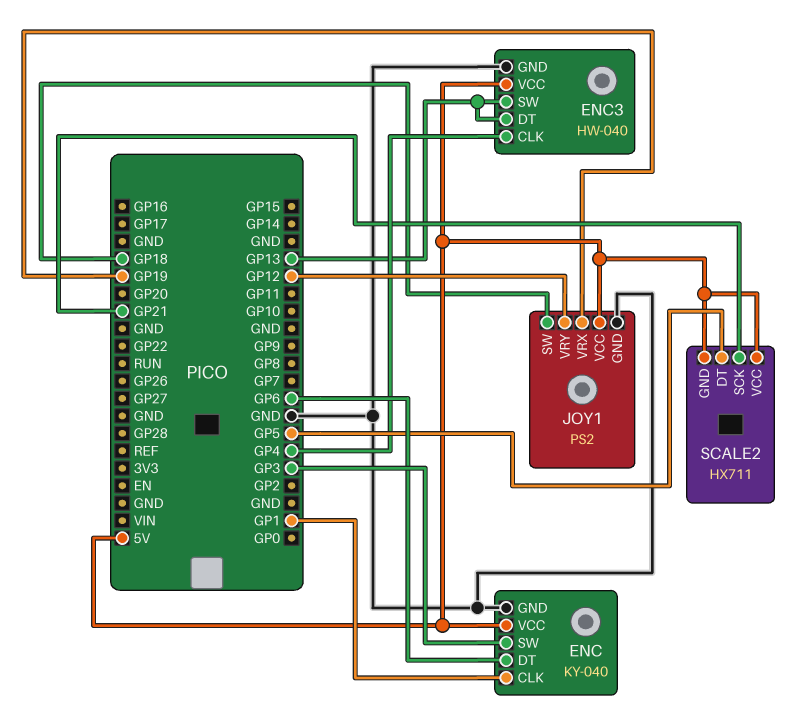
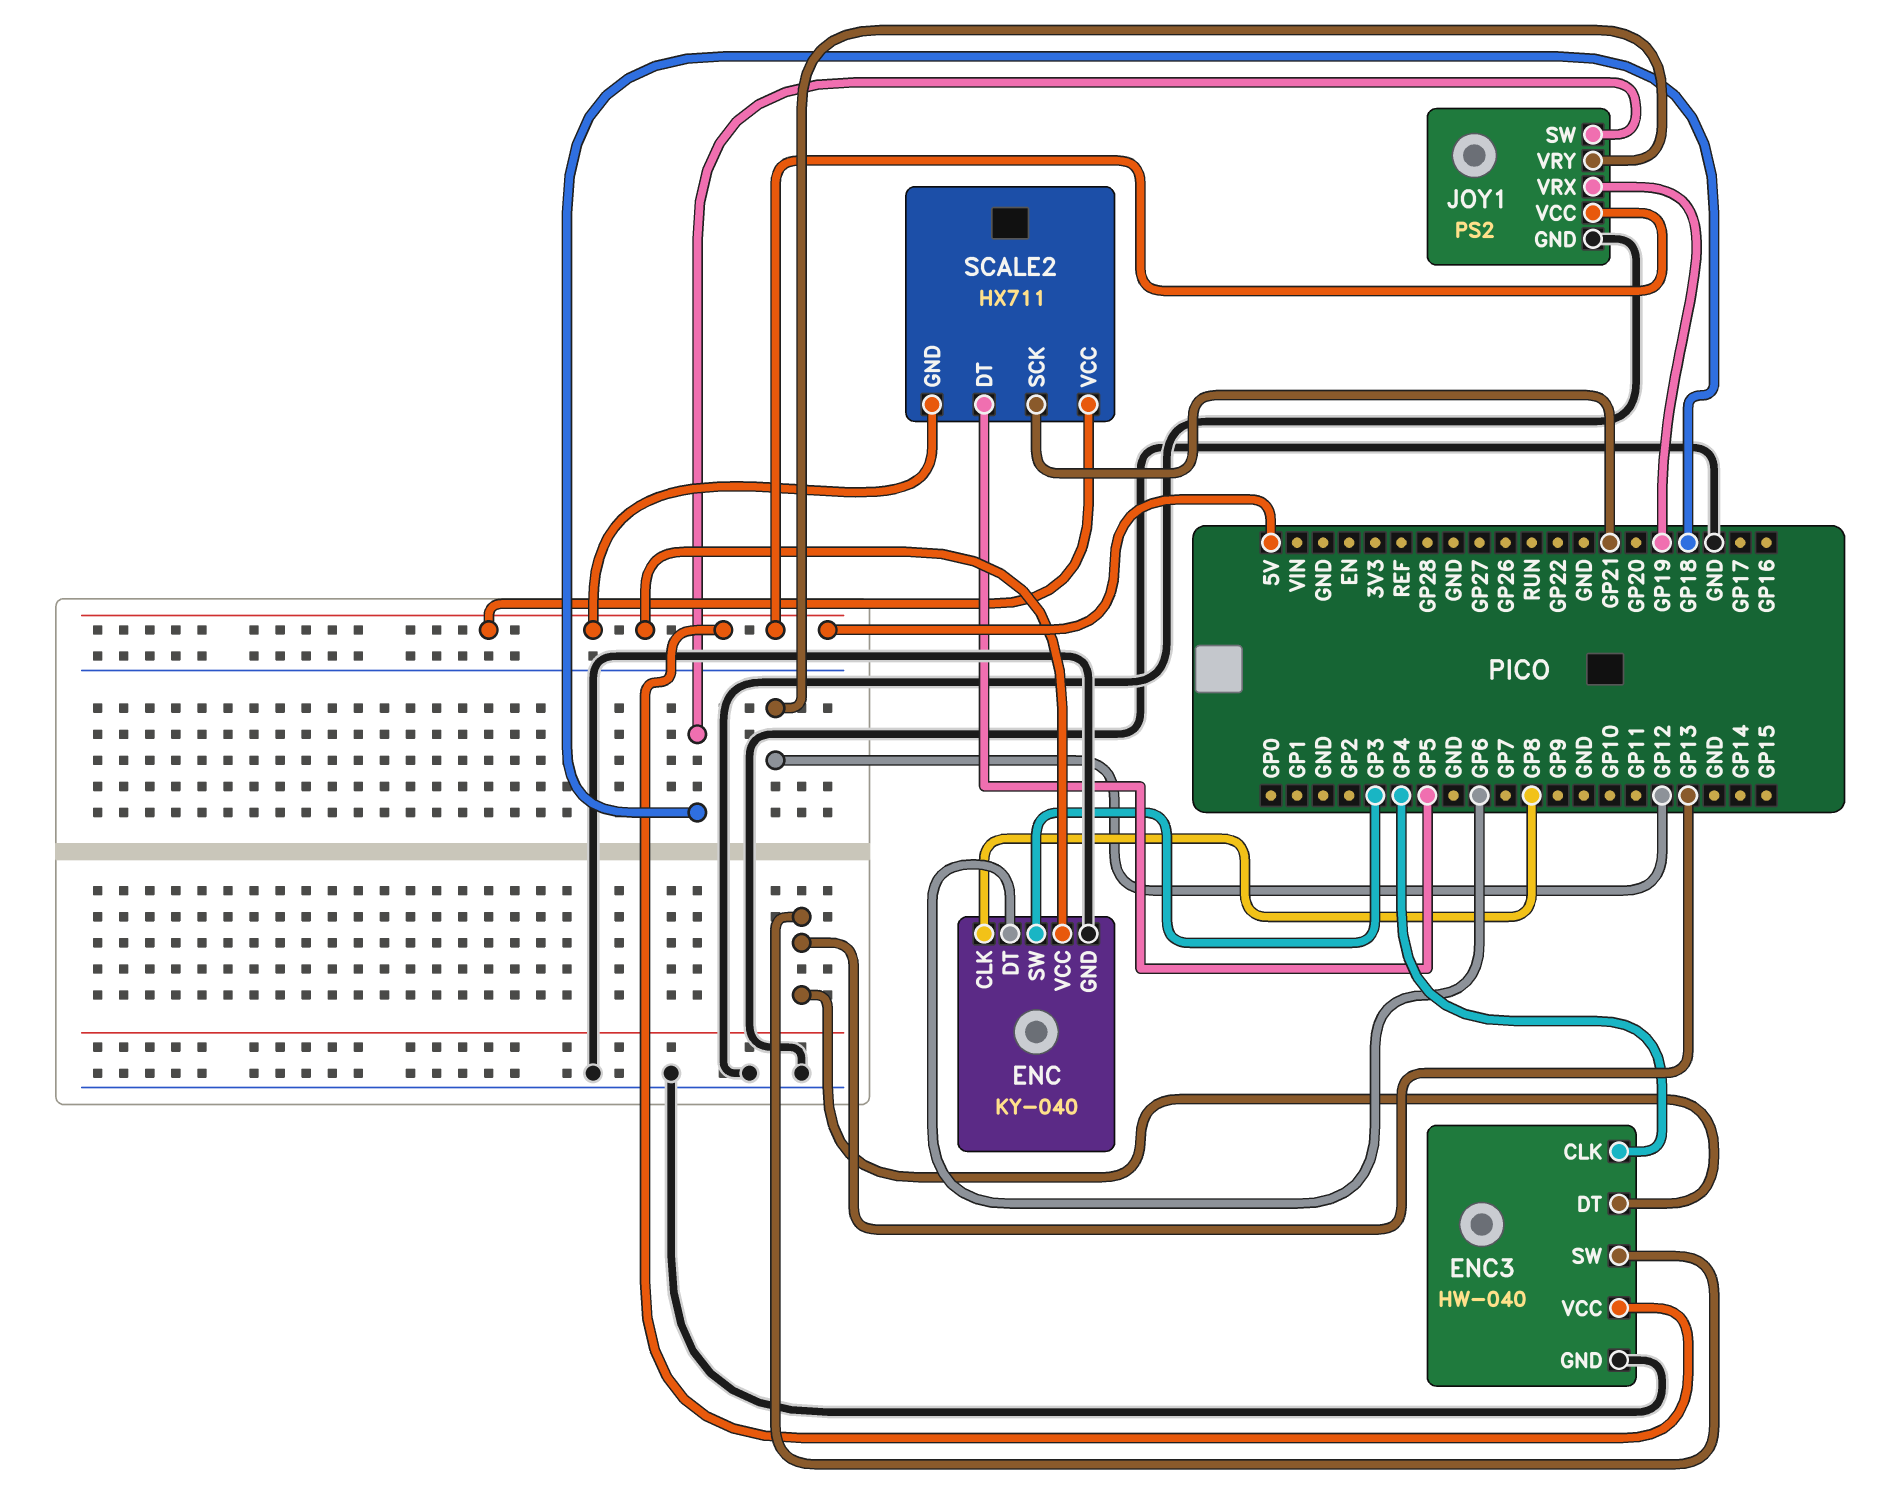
ENC pin CLK: GP1 -> GP8

